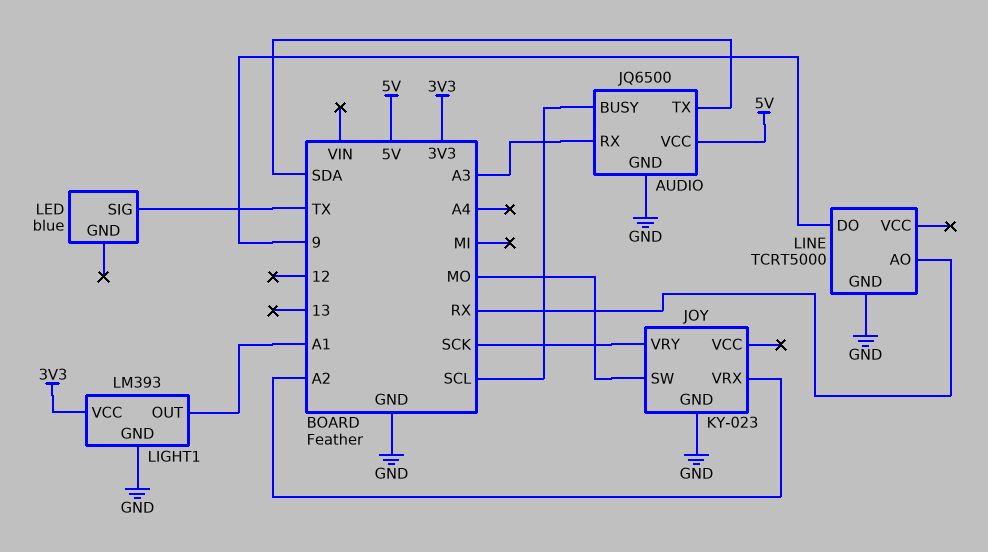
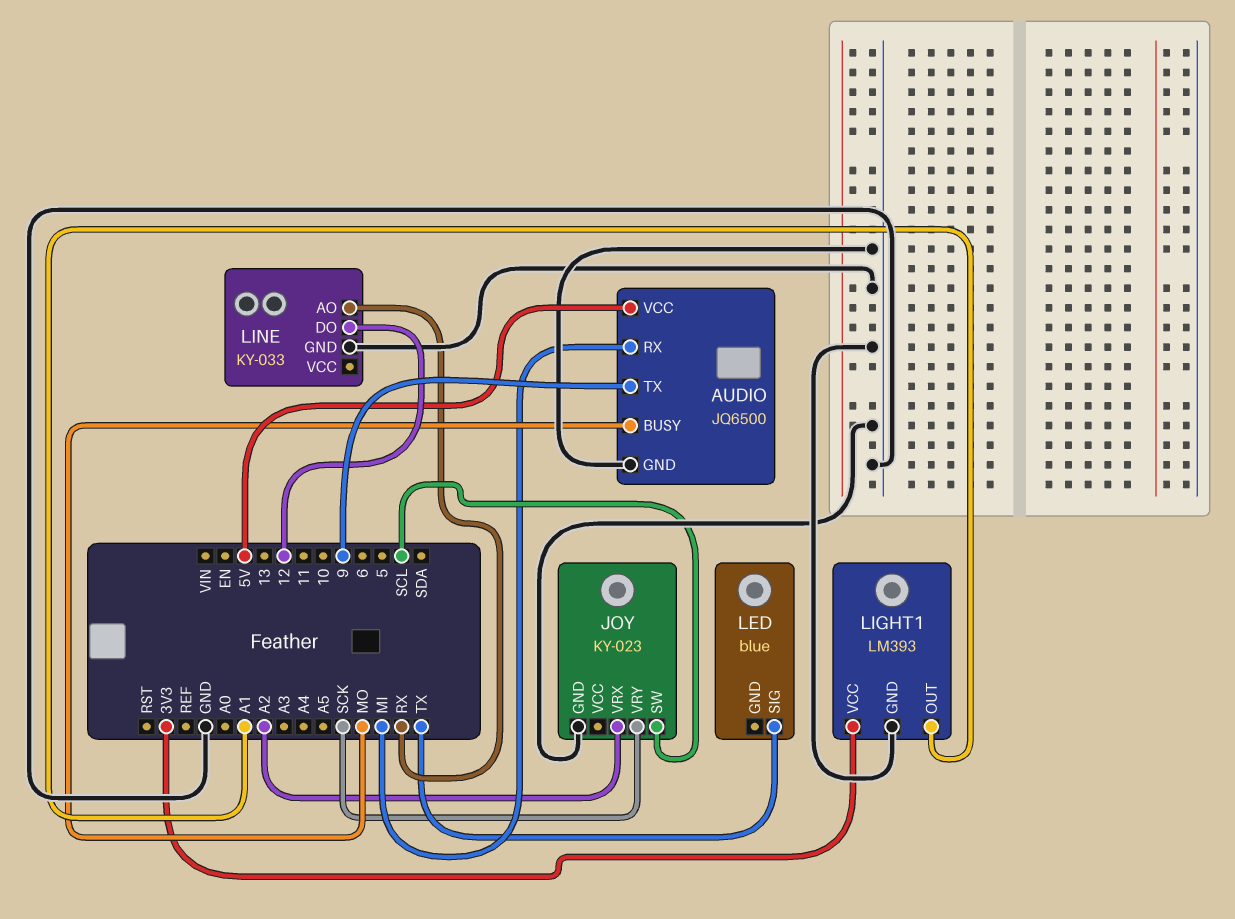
AUDIO pin BUSY: SCL -> MO
AUDIO pin RX: A3 -> MI
AUDIO pin TX: SDA -> 9
JOY pin SW: MO -> SCL
LINE: TCRT5000 -> KY-033
LINE pin DO: 9 -> 12

